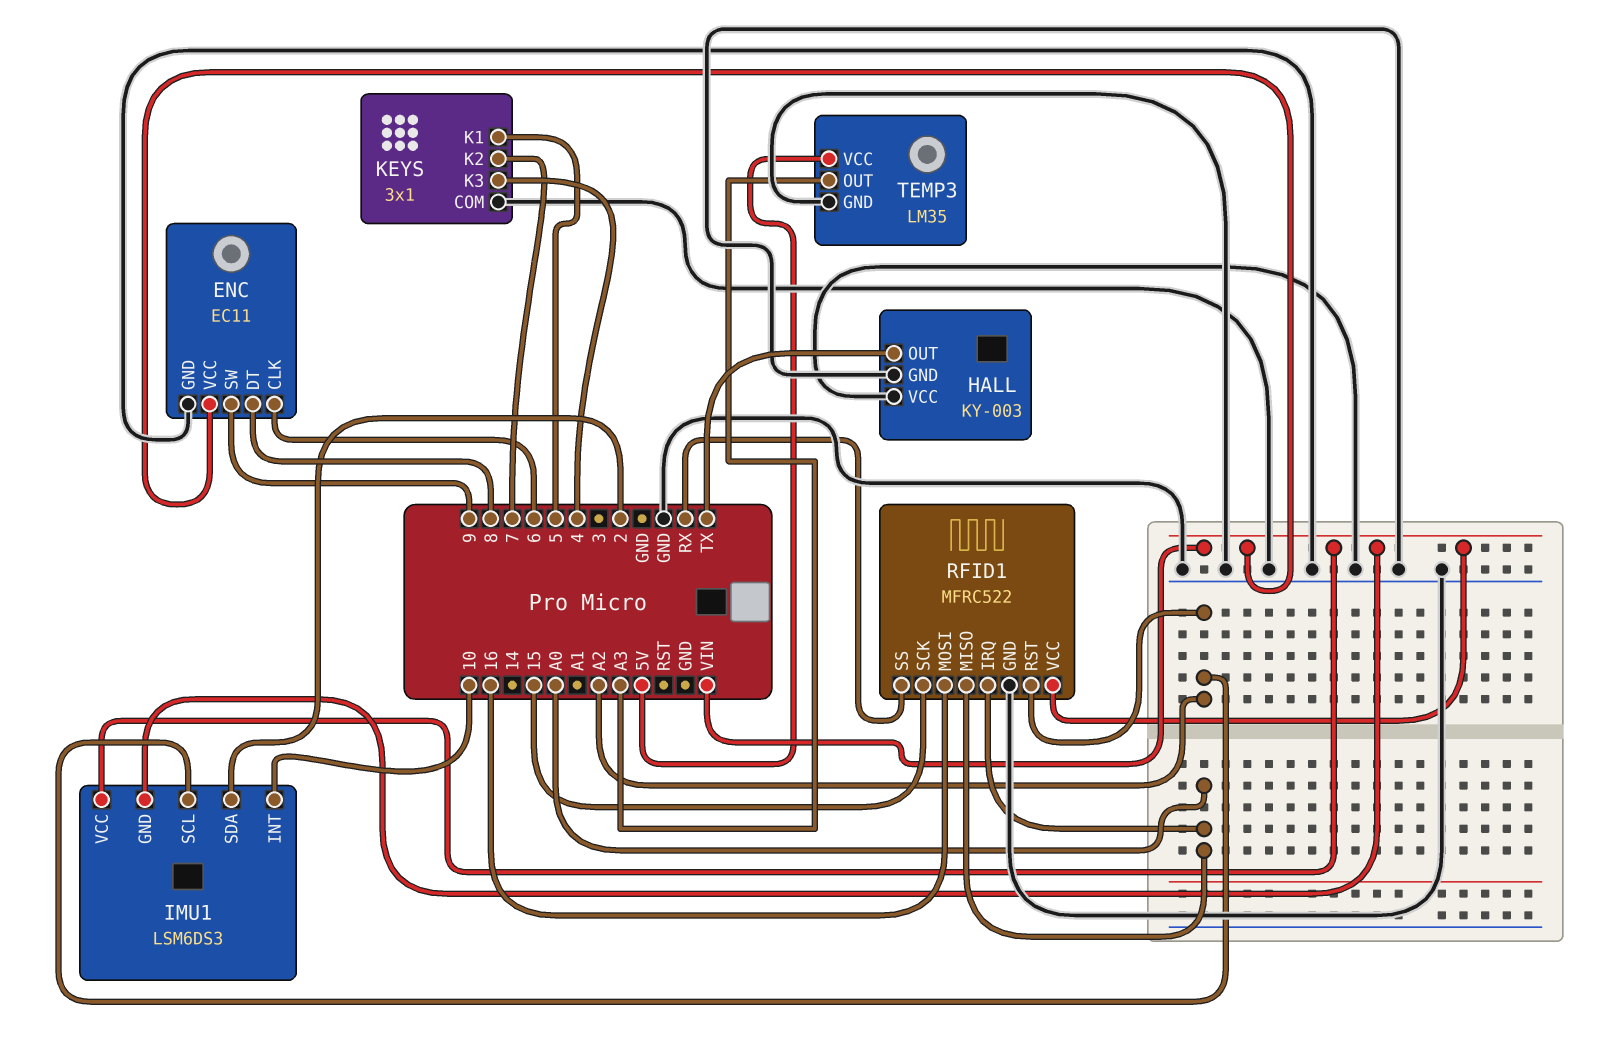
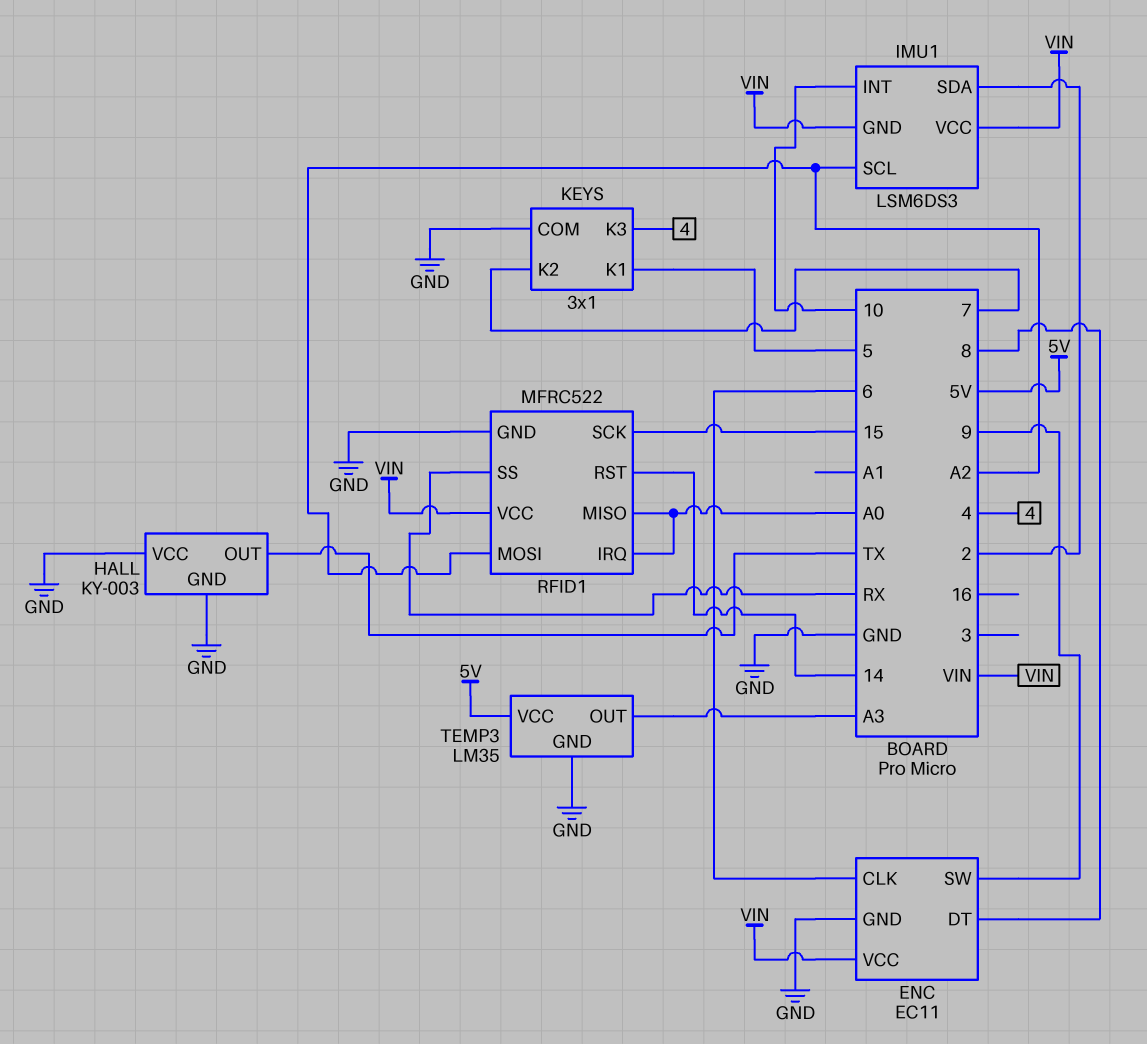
RFID1 pin MOSI: 16 -> A2
RFID1 pin RST: A2 -> 14

